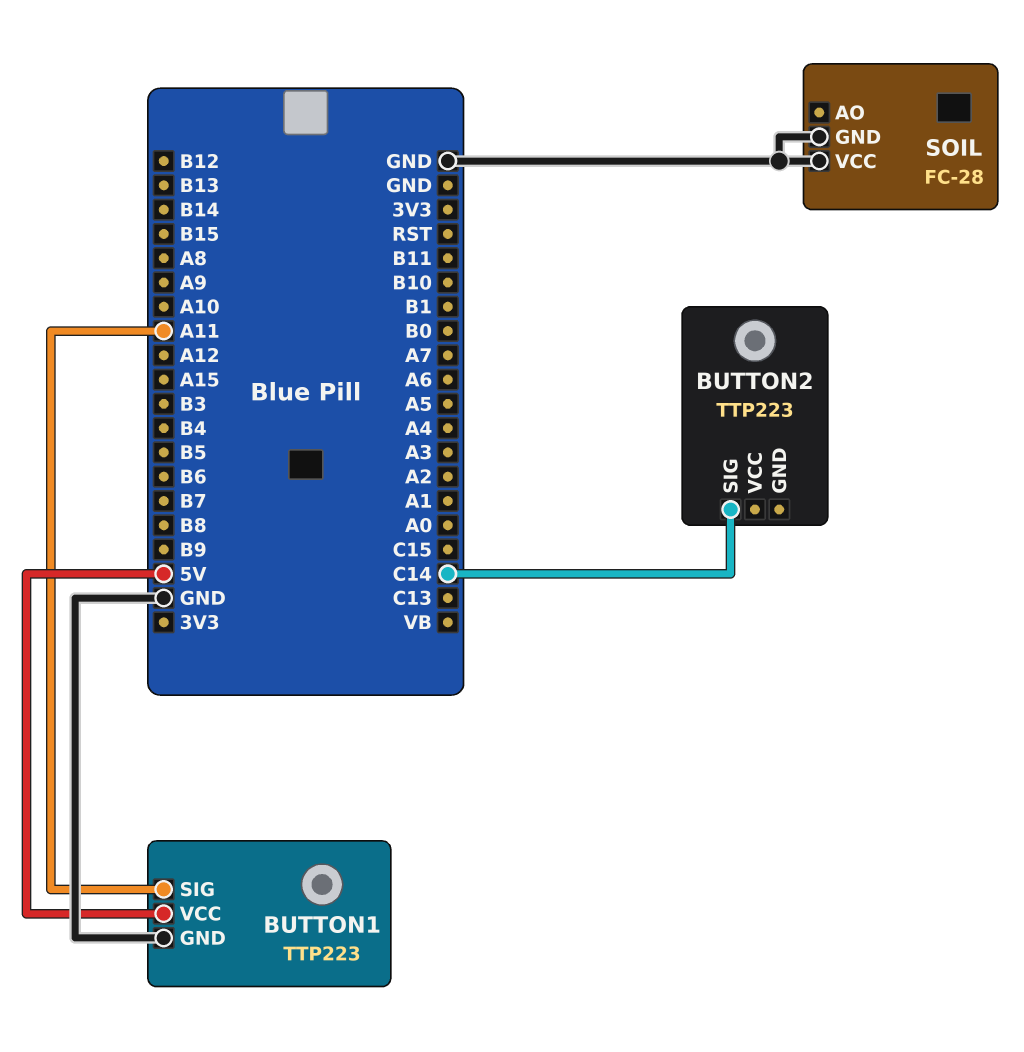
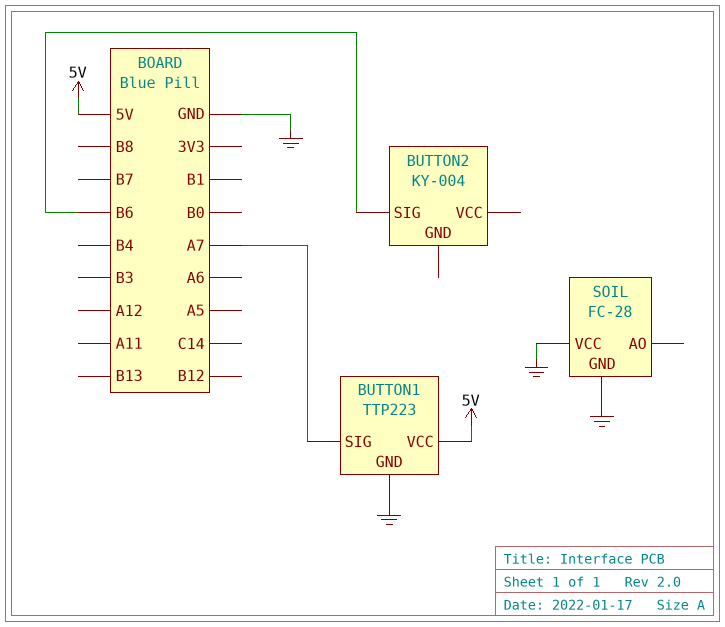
BUTTON1 pin SIG: A11 -> A7
BUTTON2: TTP223 -> KY-004
BUTTON2 pin SIG: C14 -> B6

